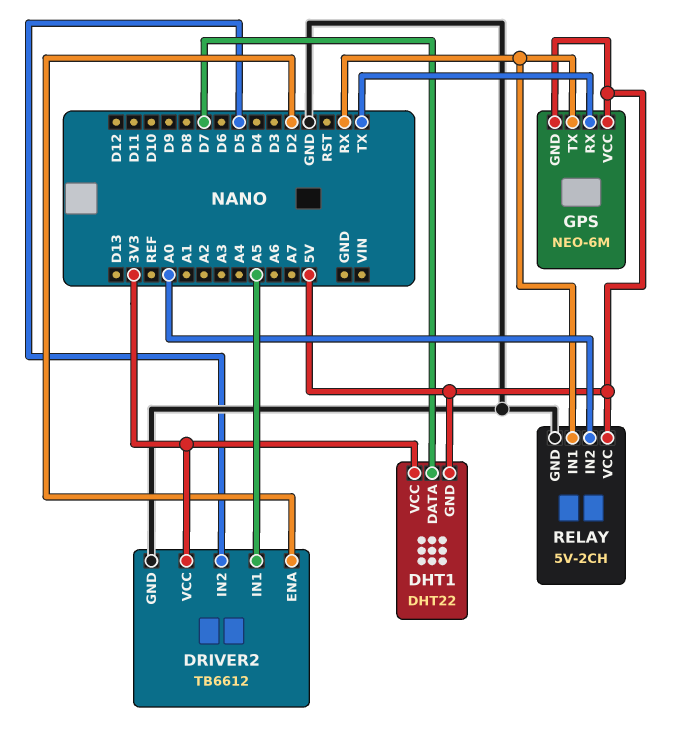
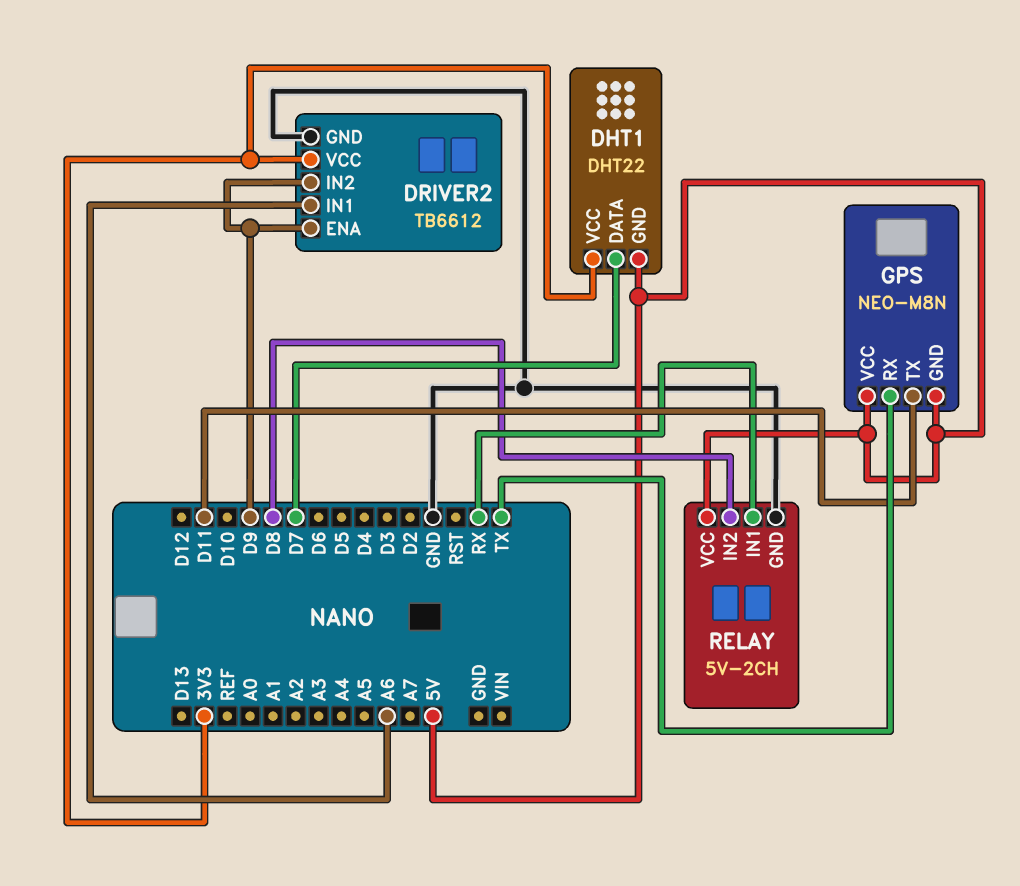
DRIVER2 pin ENA: D2 -> D9
DRIVER2 pin IN1: A5 -> A6
DRIVER2 pin IN2: D5 -> D9
GPS: NEO-6M -> NEO-M8N
GPS pin TX: RX -> D11
RELAY pin IN2: A0 -> D8

